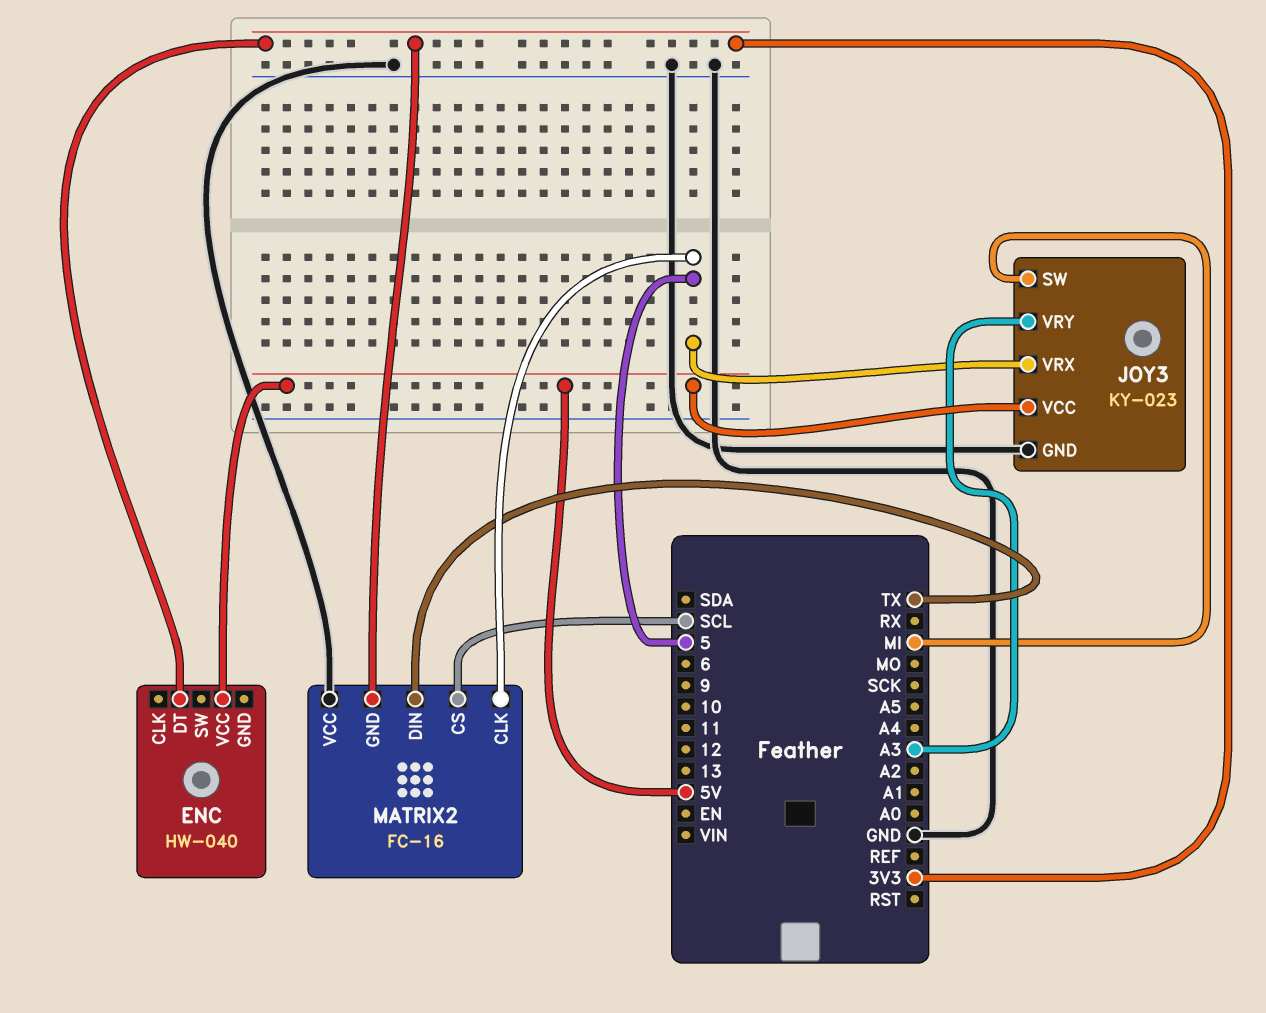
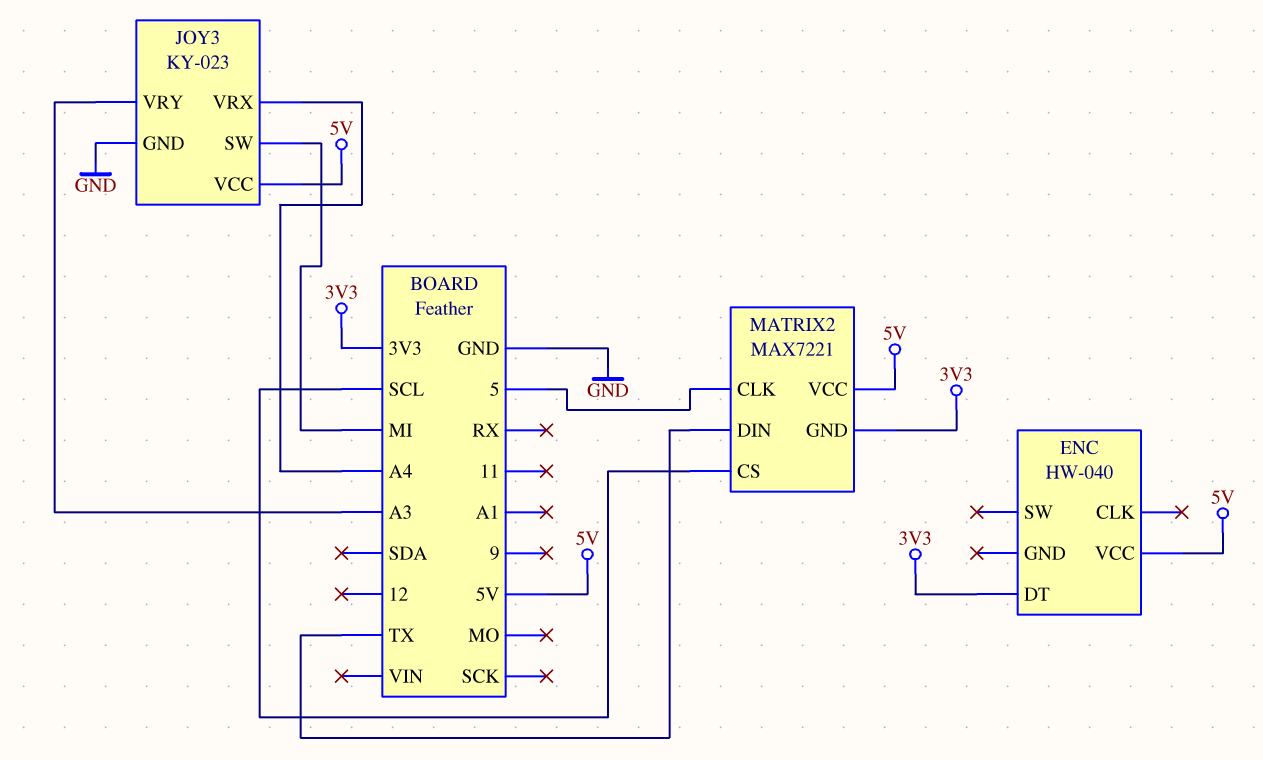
JOY3 pin VRX: 5 -> A4
MATRIX2: FC-16 -> MAX7221
MATRIX2 pin VCC: GND -> 5V

